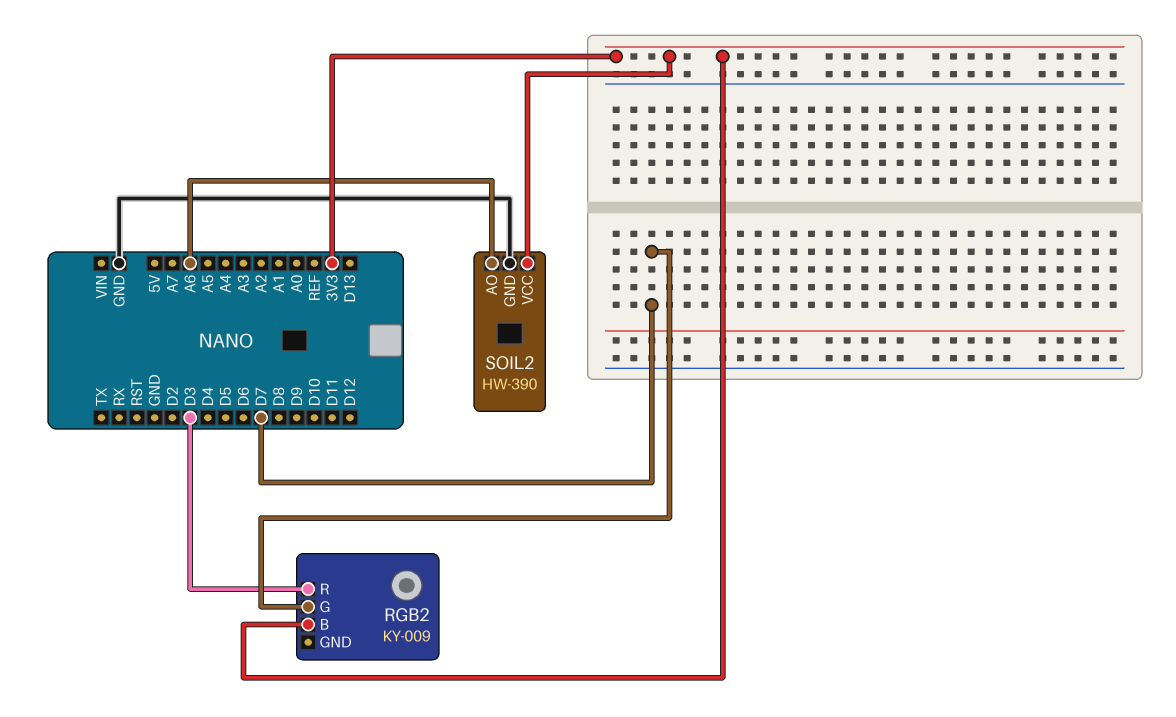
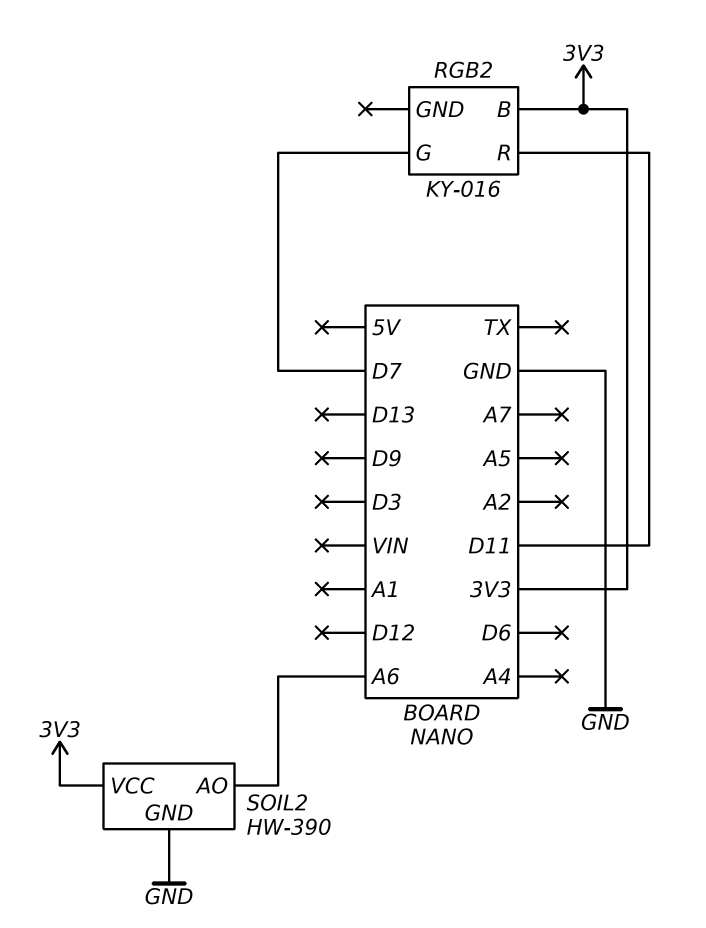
RGB2: KY-009 -> KY-016
RGB2 pin R: D3 -> D11

